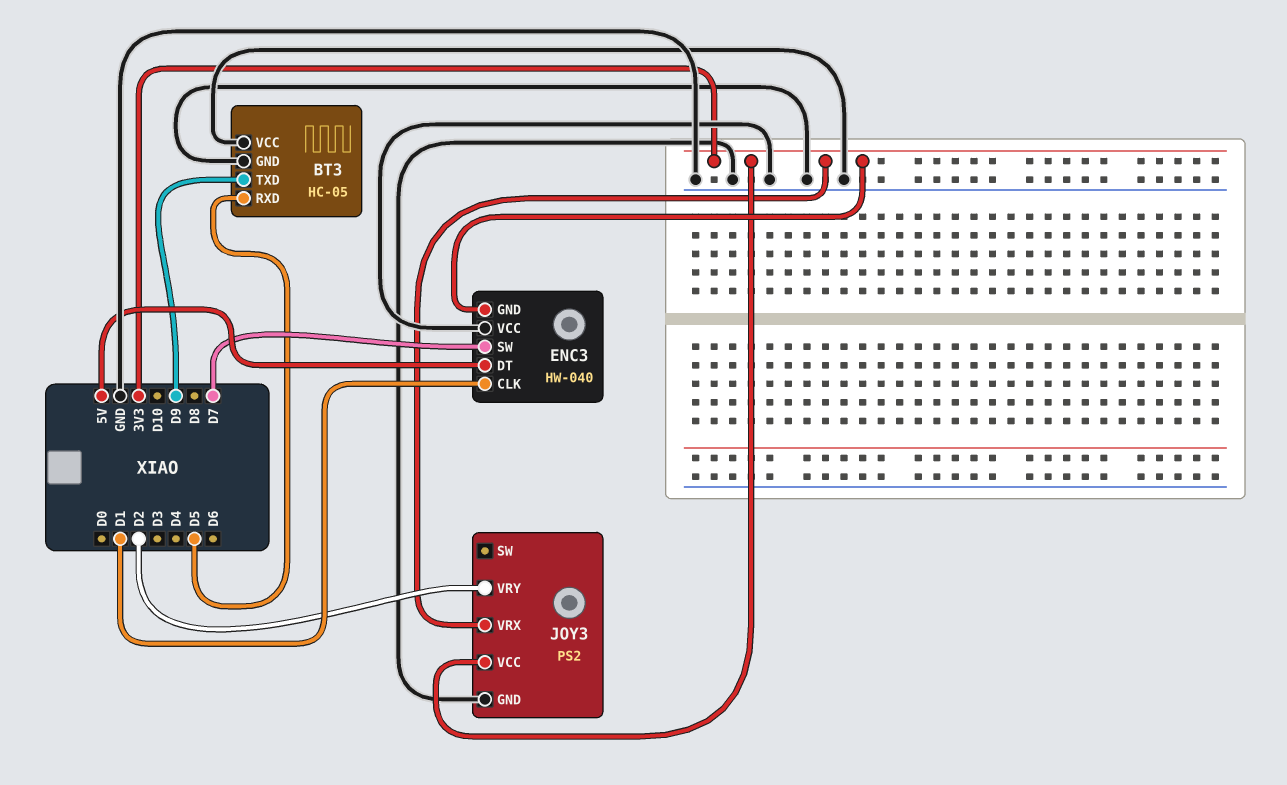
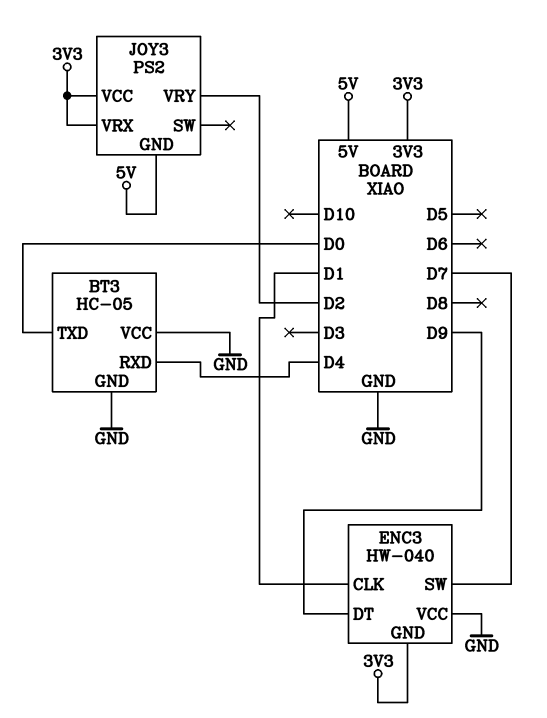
BT3 pin RXD: D5 -> D4
BT3 pin TXD: D9 -> D0
ENC3 pin DT: 5V -> D9
JOY3 pin GND: GND -> 5V

